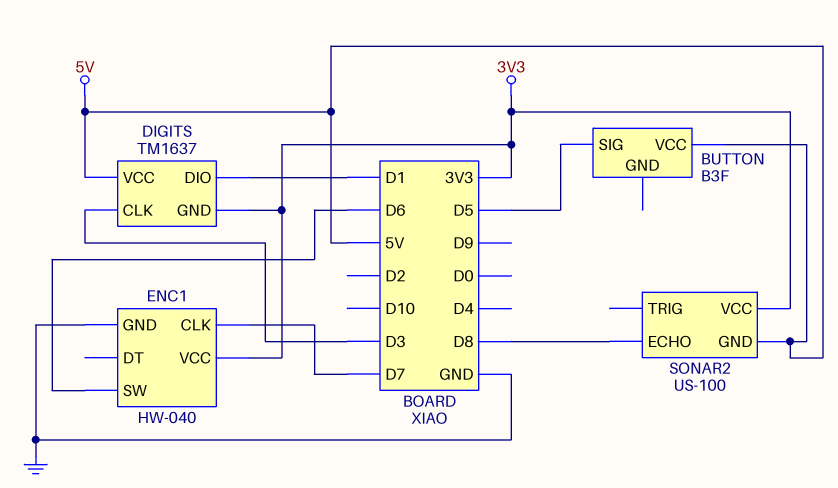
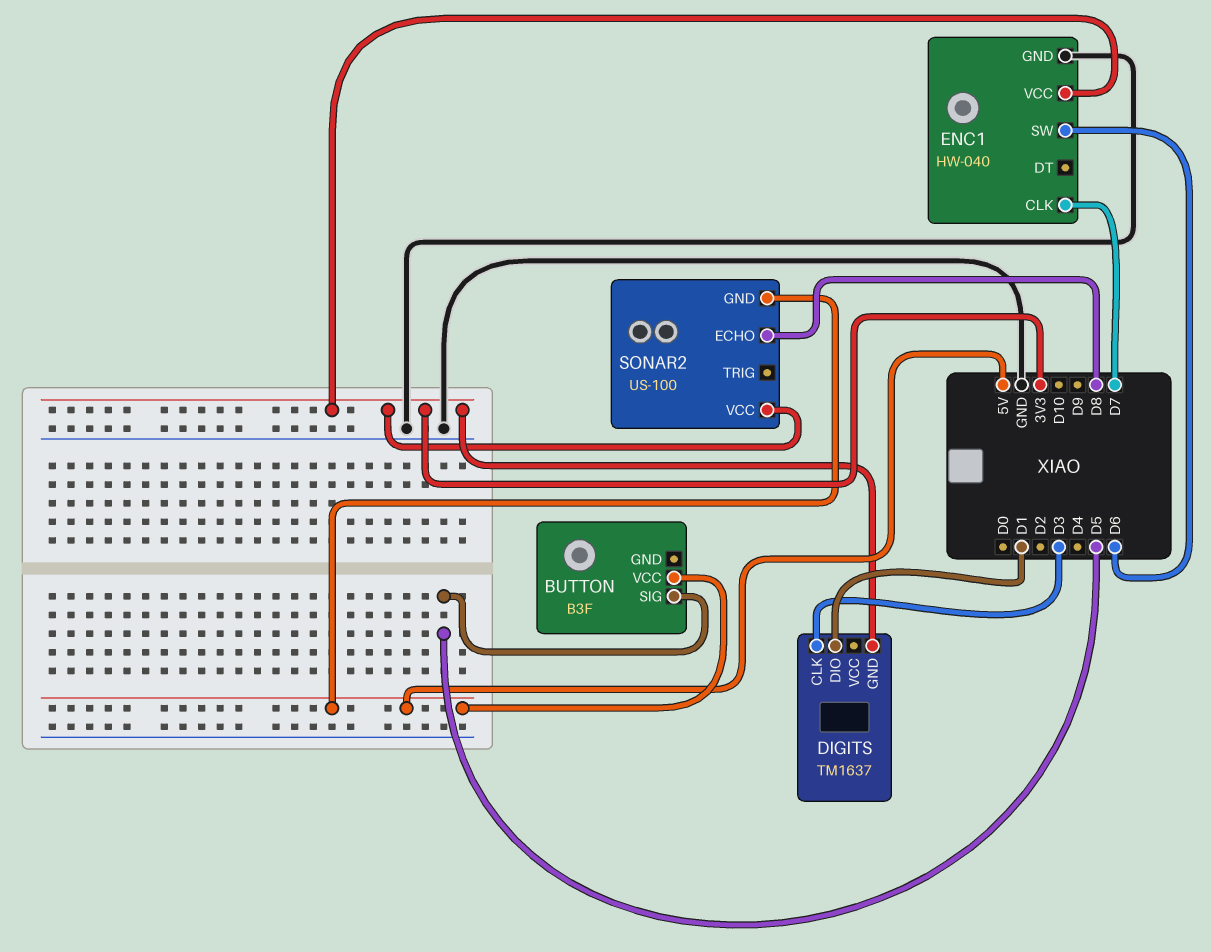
DIGITS pin VCC: 5V -> none

